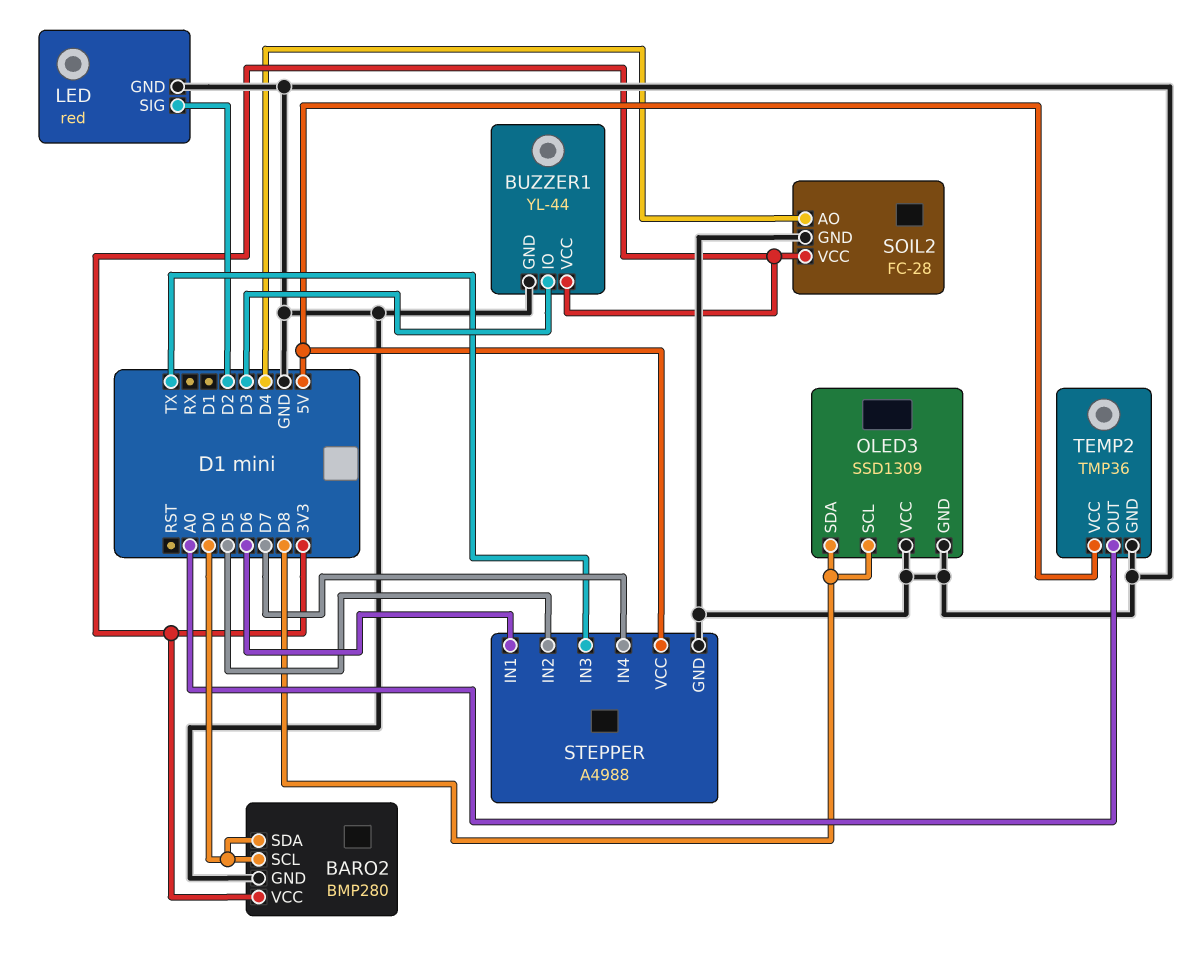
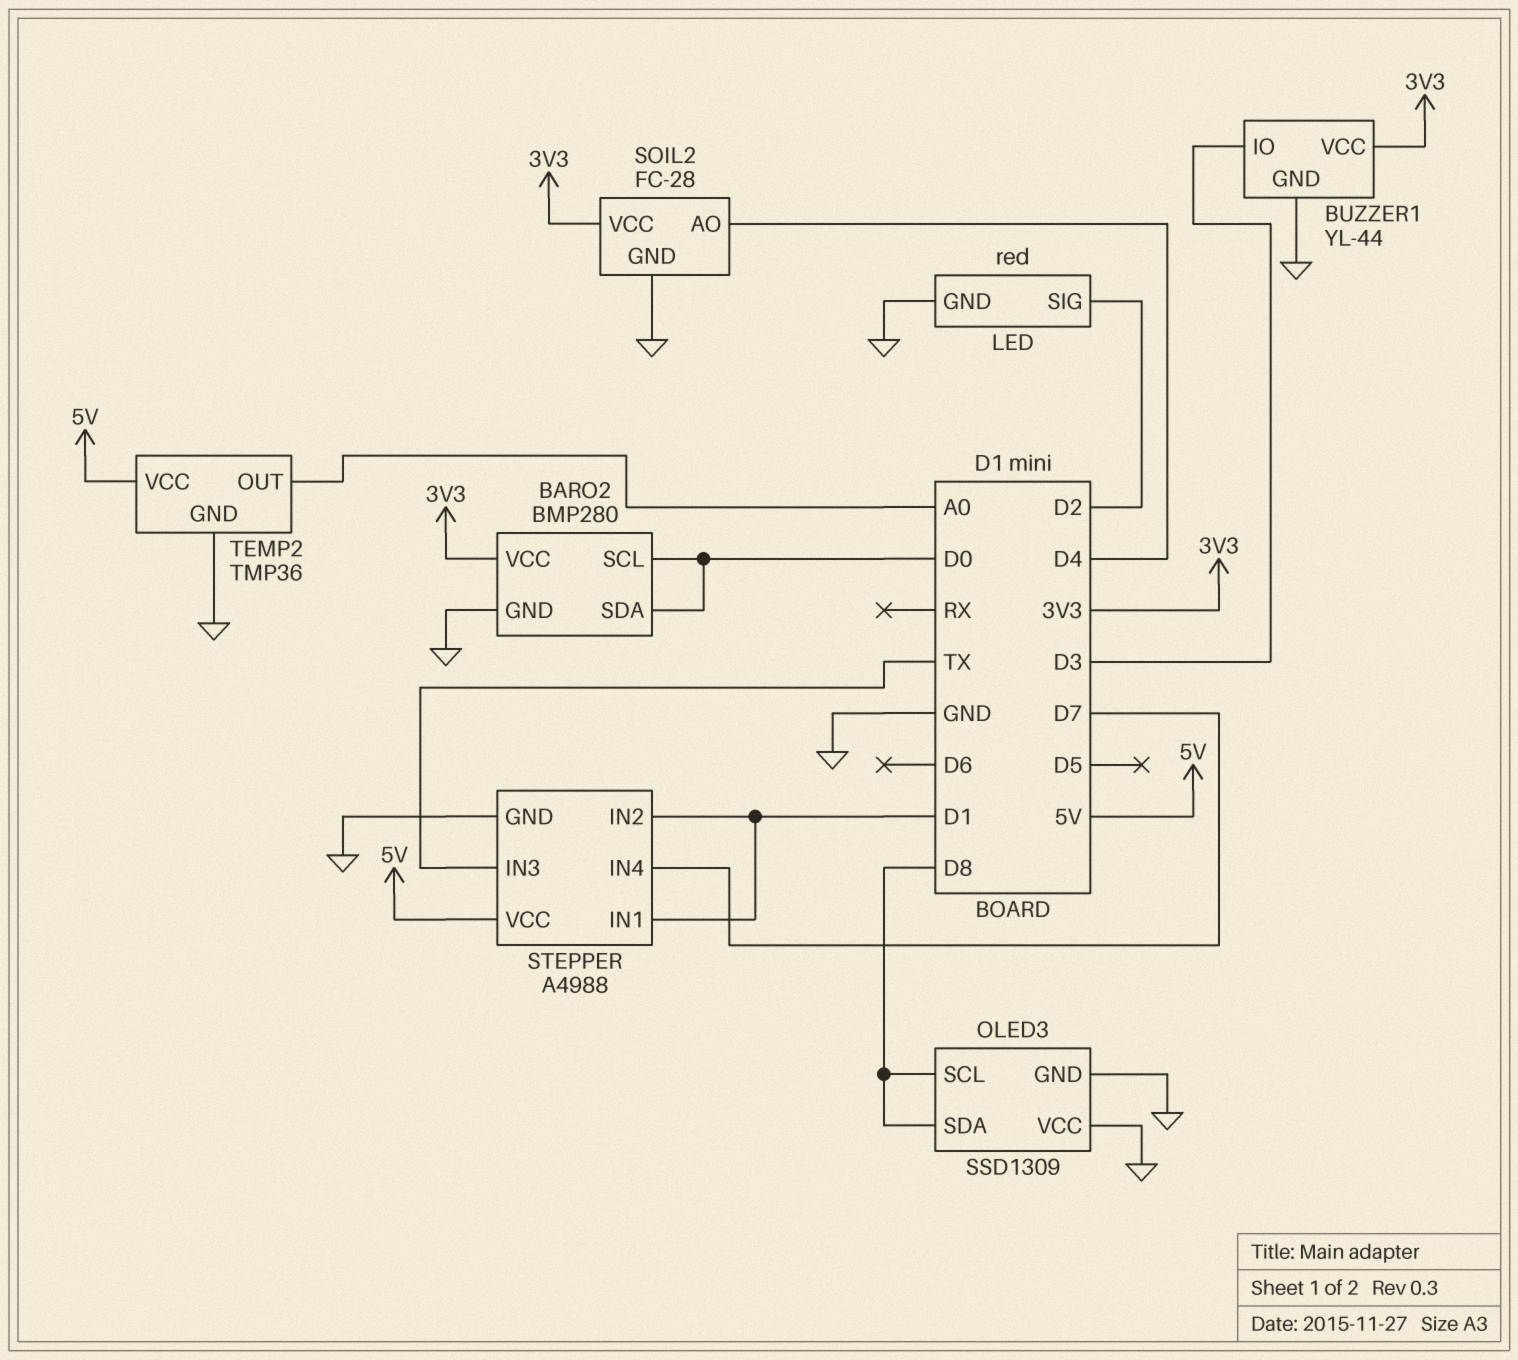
STEPPER pin IN1: D6 -> D1
STEPPER pin IN2: D5 -> D1

